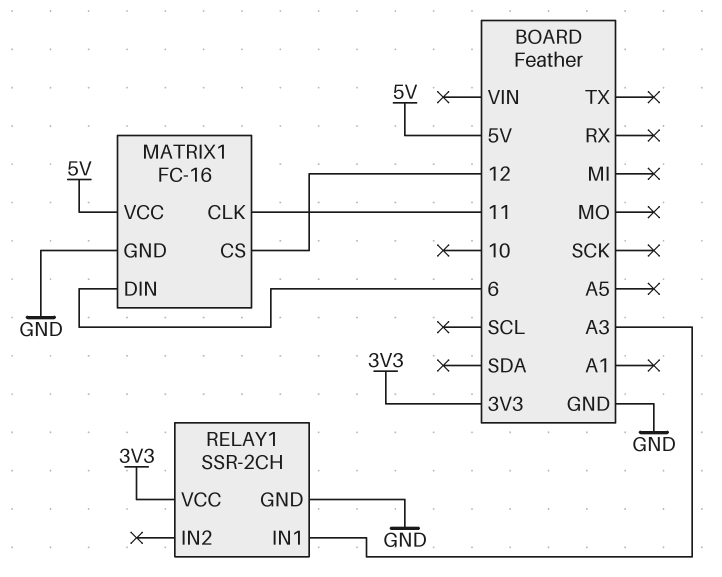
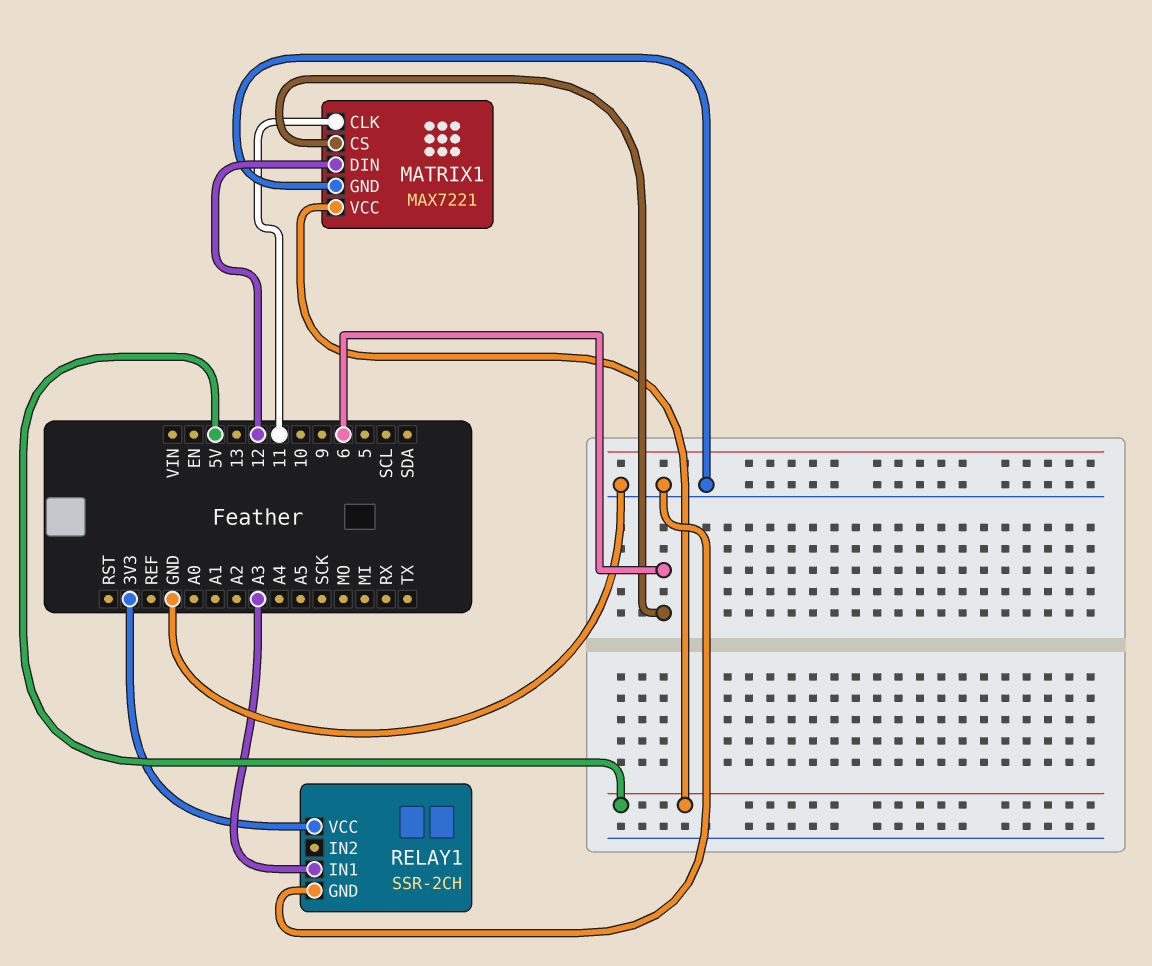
MATRIX1: FC-16 -> MAX7221
MATRIX1 pin CS: 12 -> 6
MATRIX1 pin DIN: 6 -> 12

